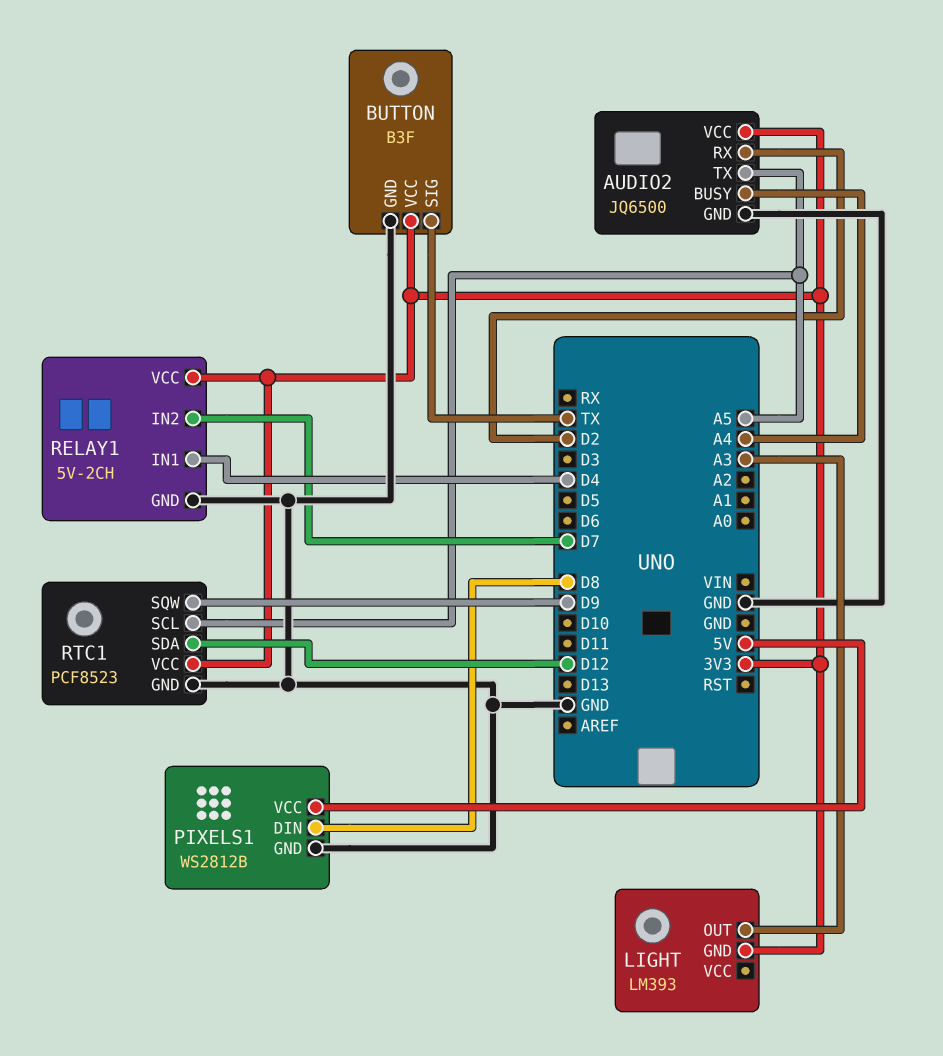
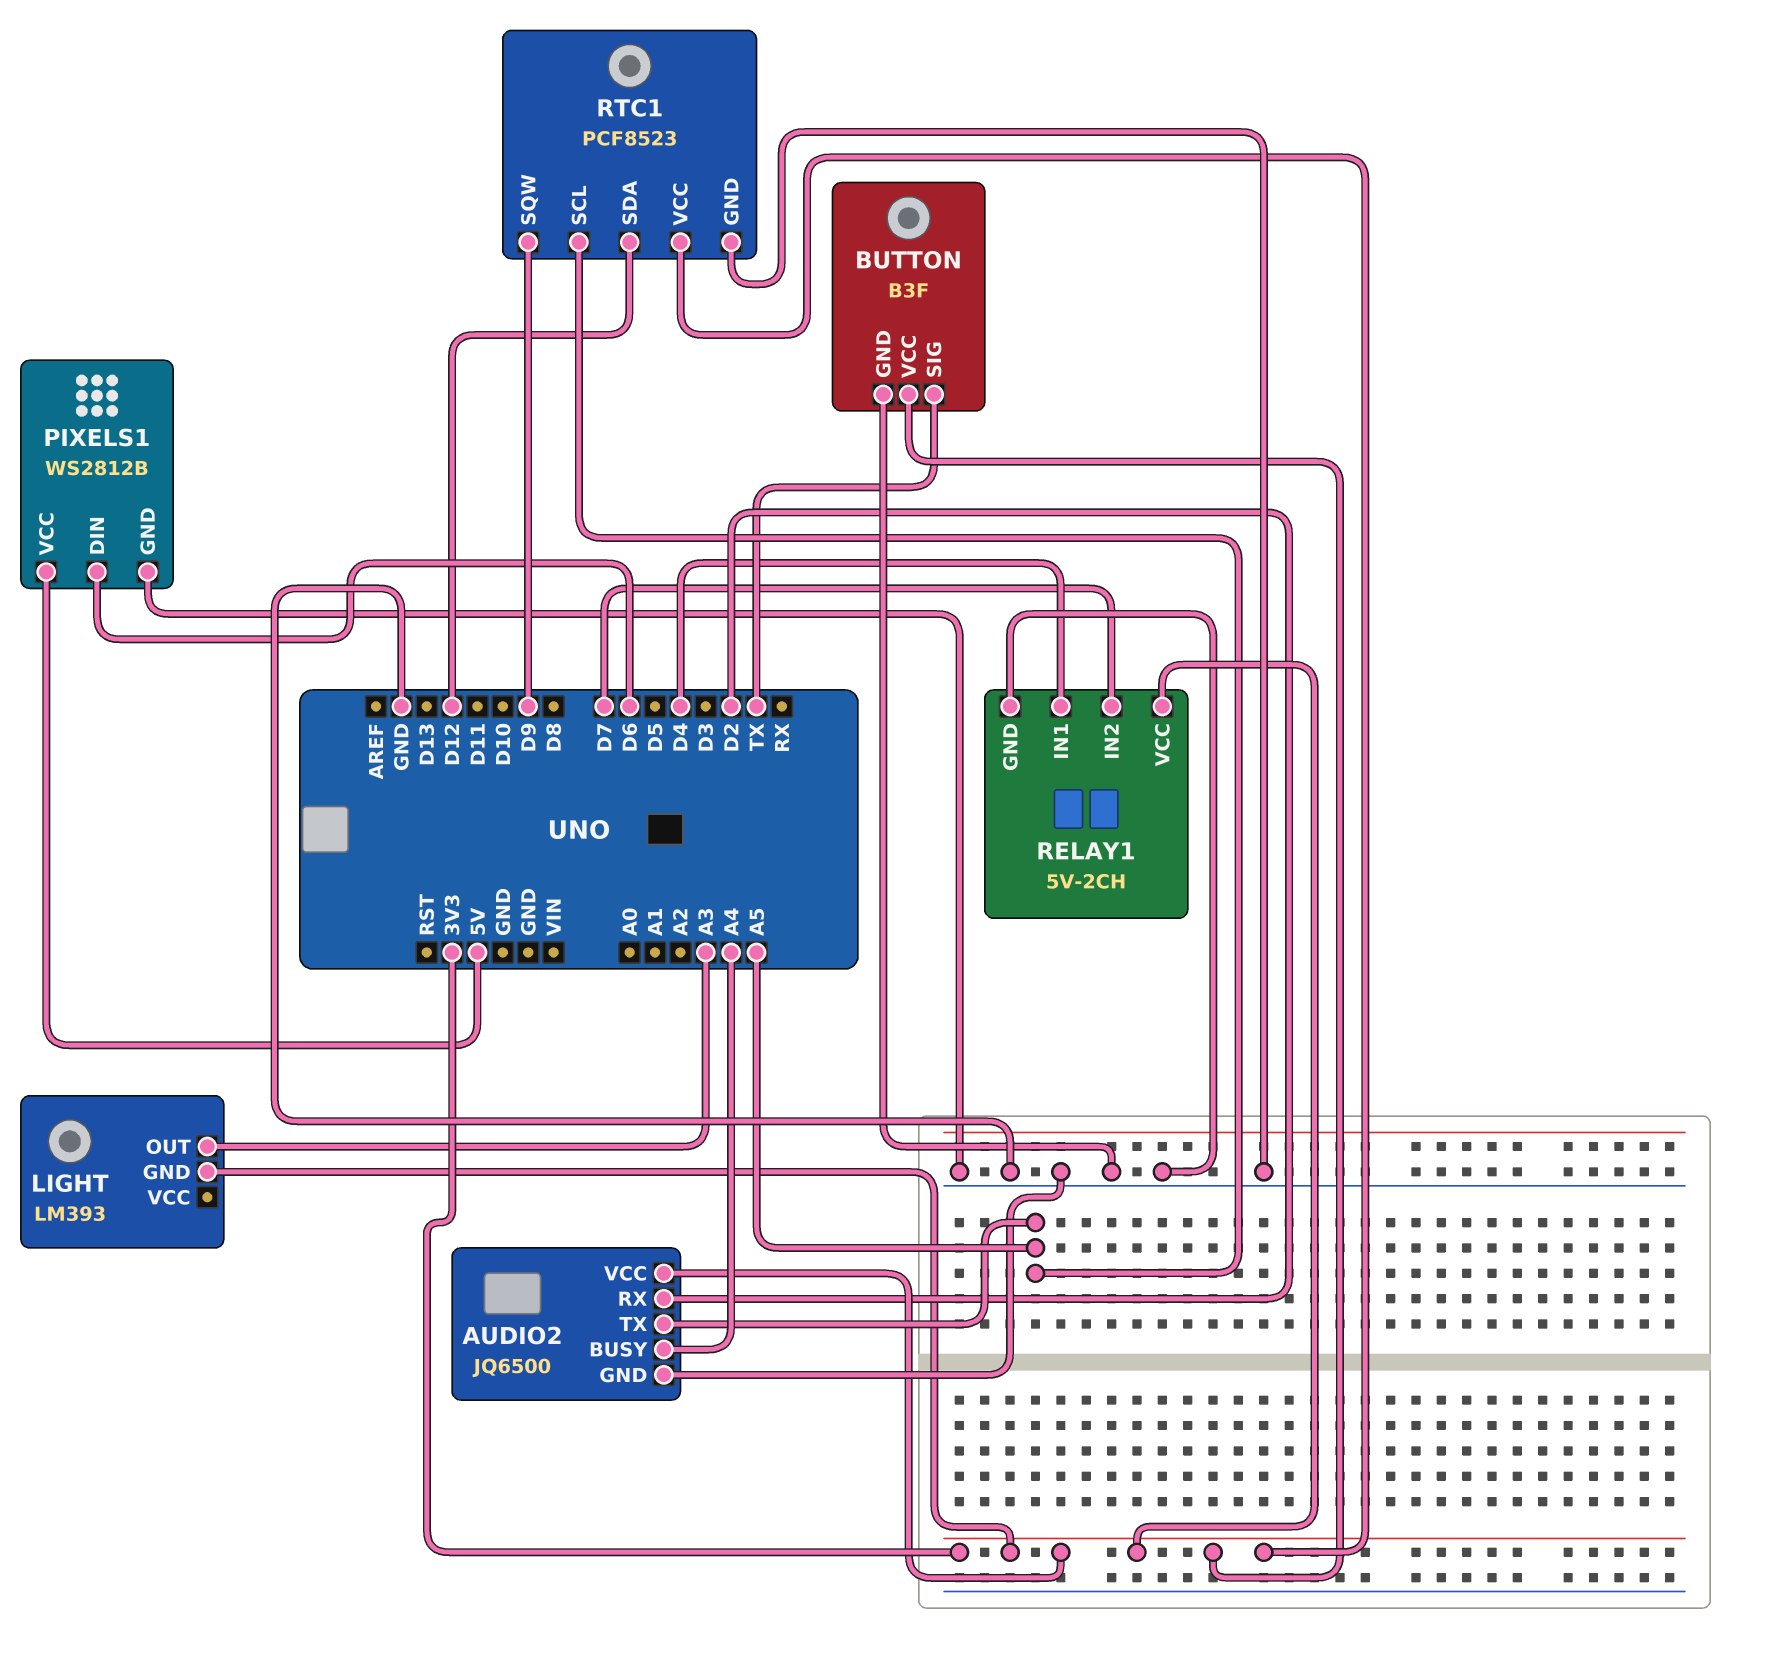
PIXELS1 pin DIN: D8 -> D6

